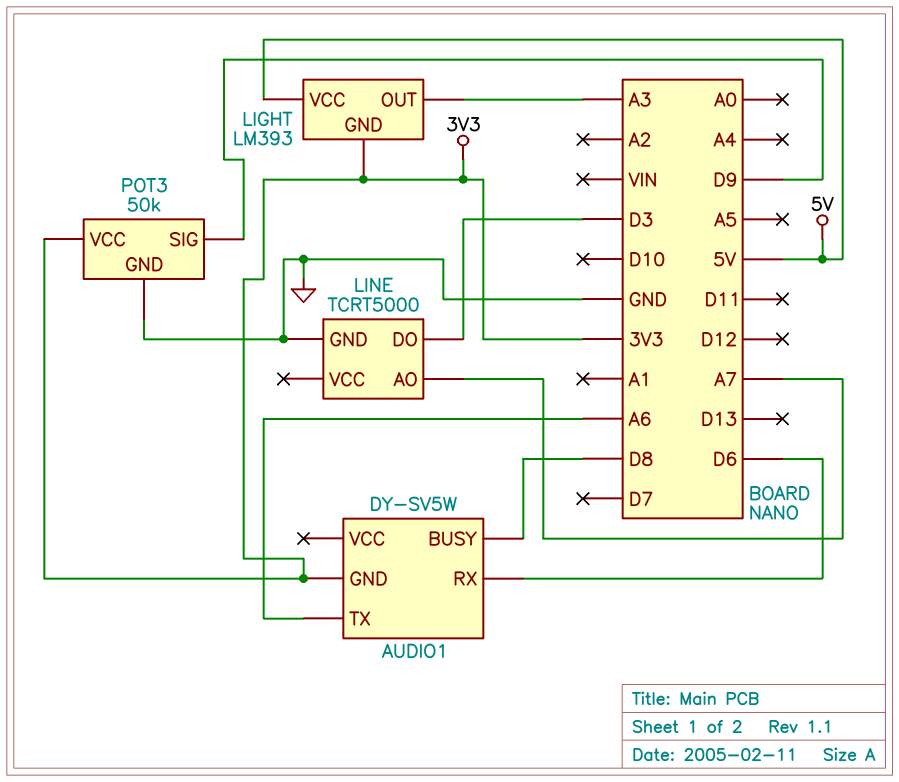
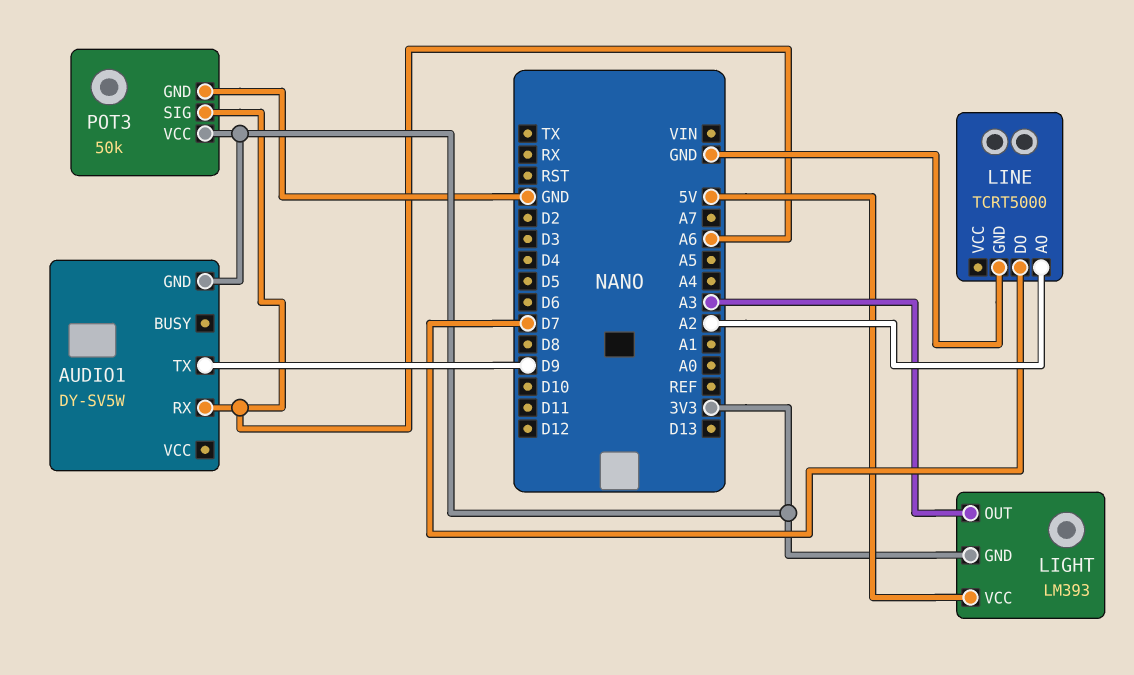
AUDIO1 pin BUSY: D8 -> none
AUDIO1 pin RX: D6 -> A6
AUDIO1 pin TX: A6 -> D9
LINE pin AO: A7 -> A2
LINE pin DO: D3 -> D7
POT3 pin SIG: D9 -> A6

